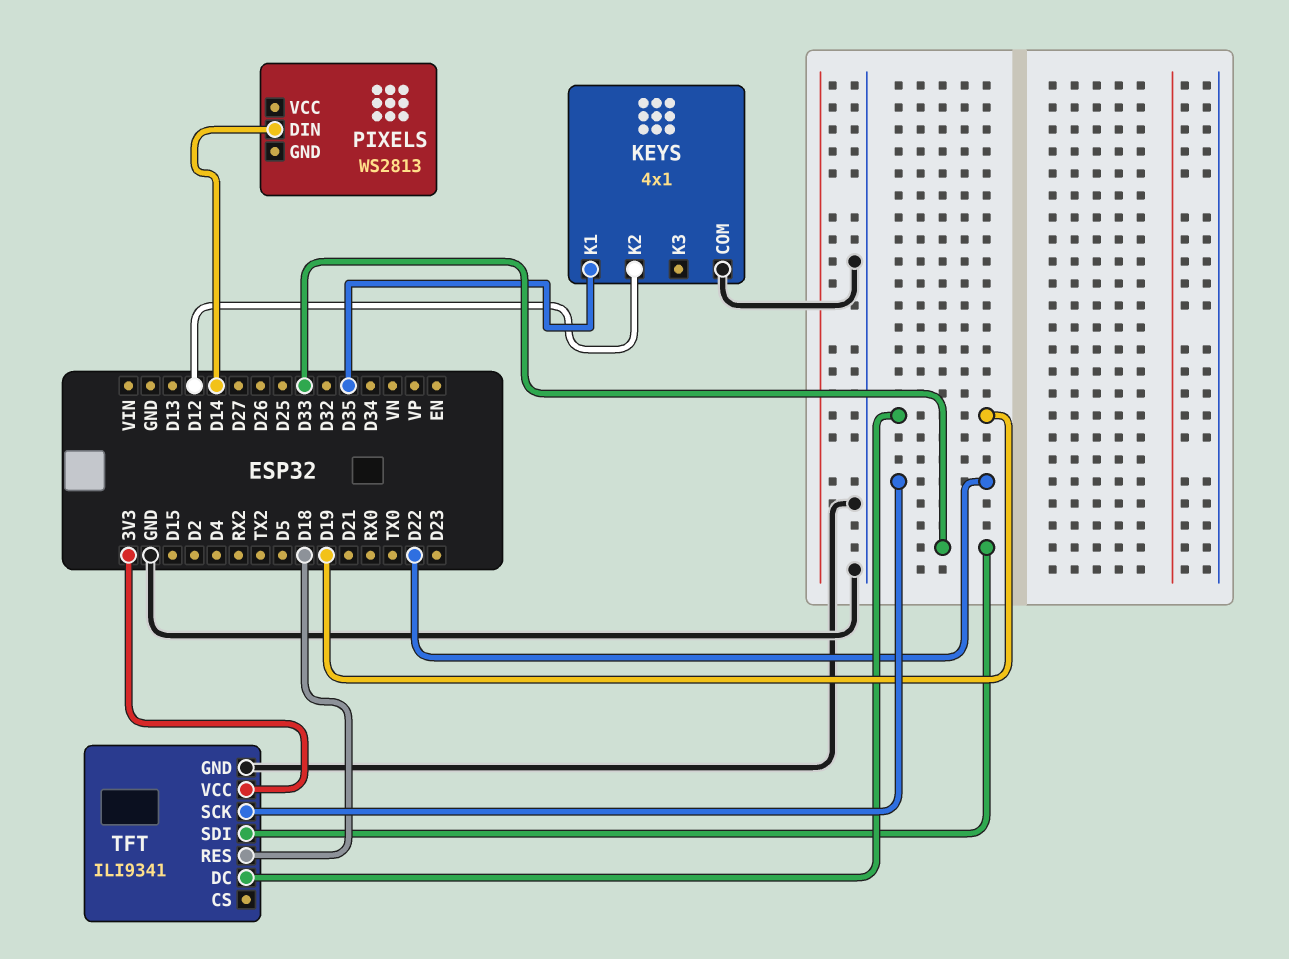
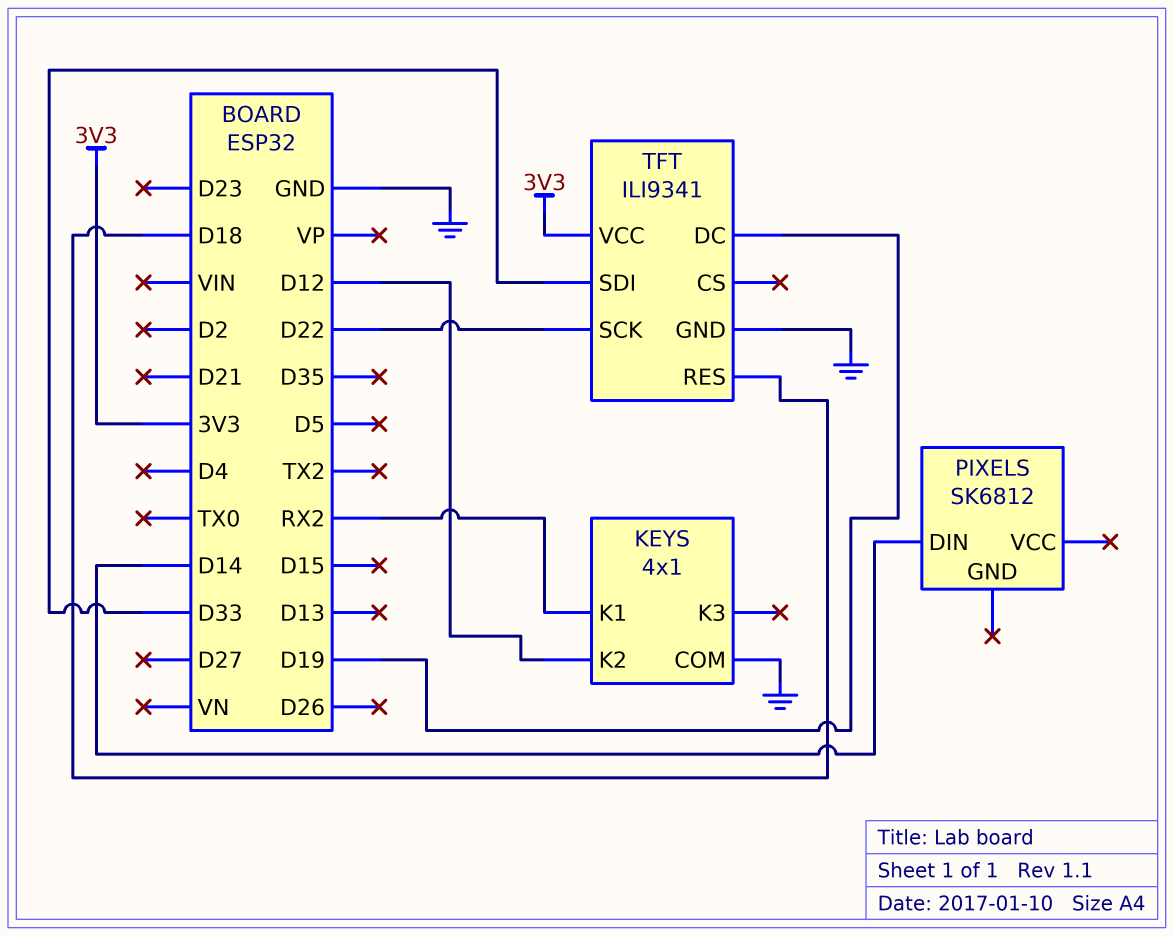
KEYS pin K1: D35 -> RX2
PIXELS: WS2813 -> SK6812

